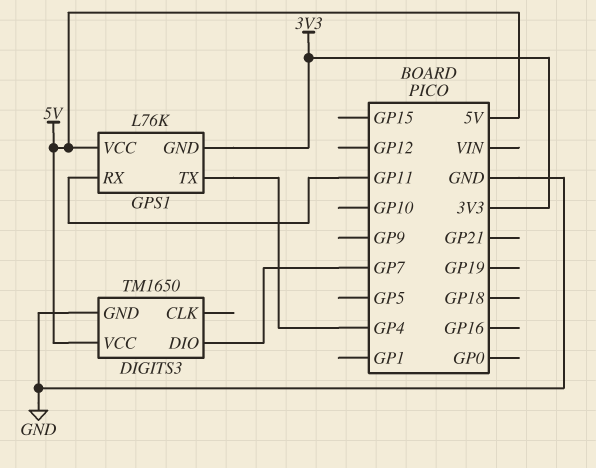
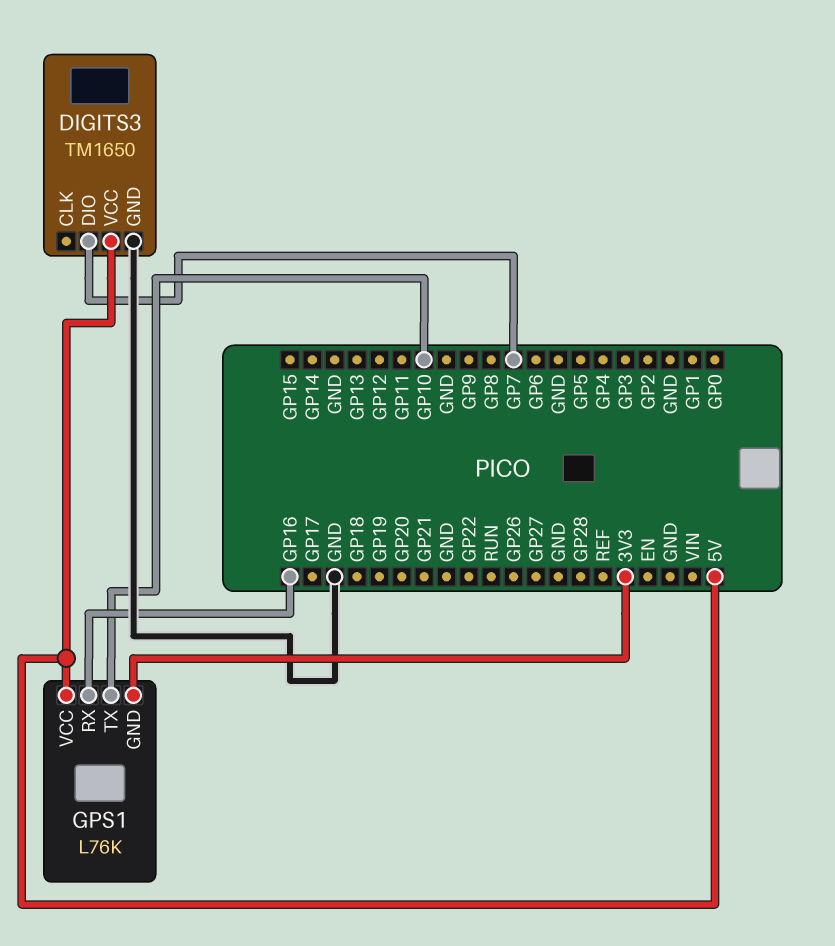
GPS1 pin RX: GP11 -> GP16
GPS1 pin TX: GP4 -> GP10

